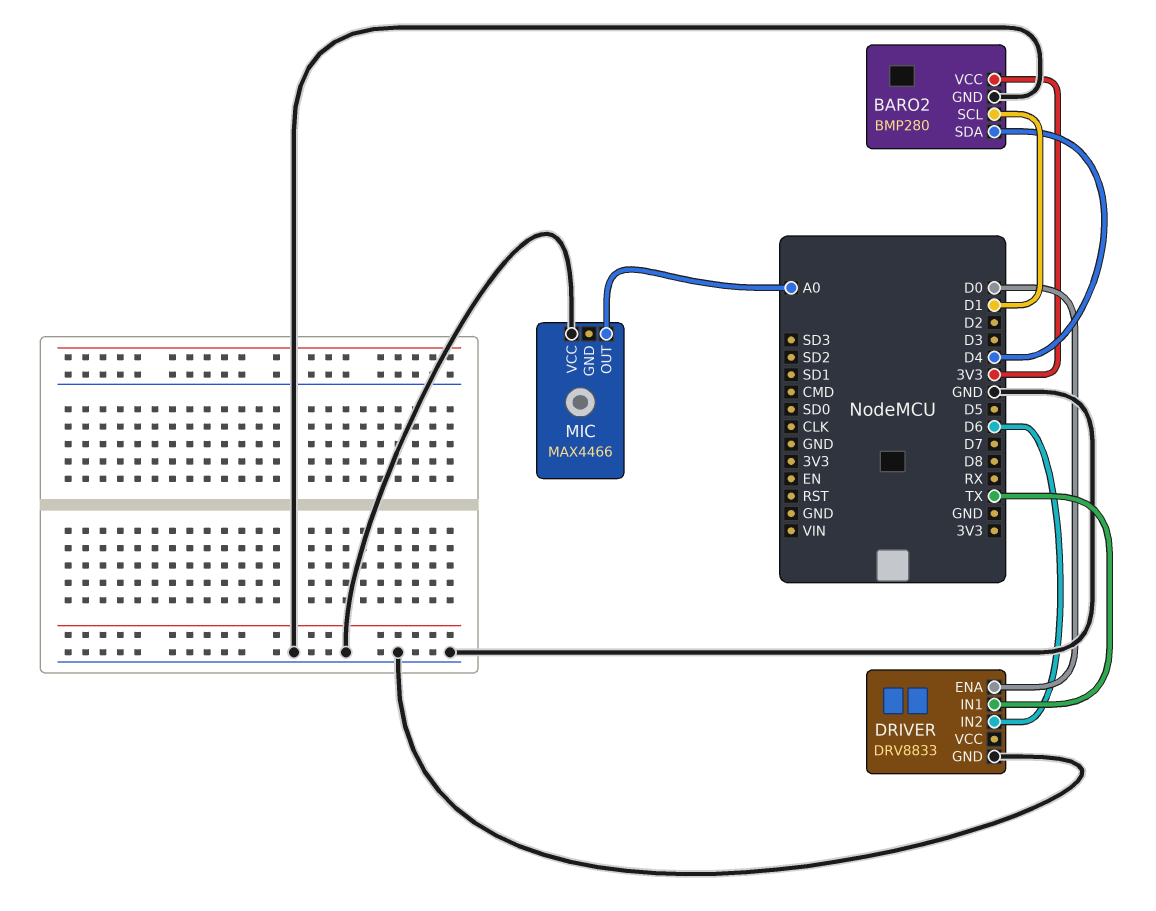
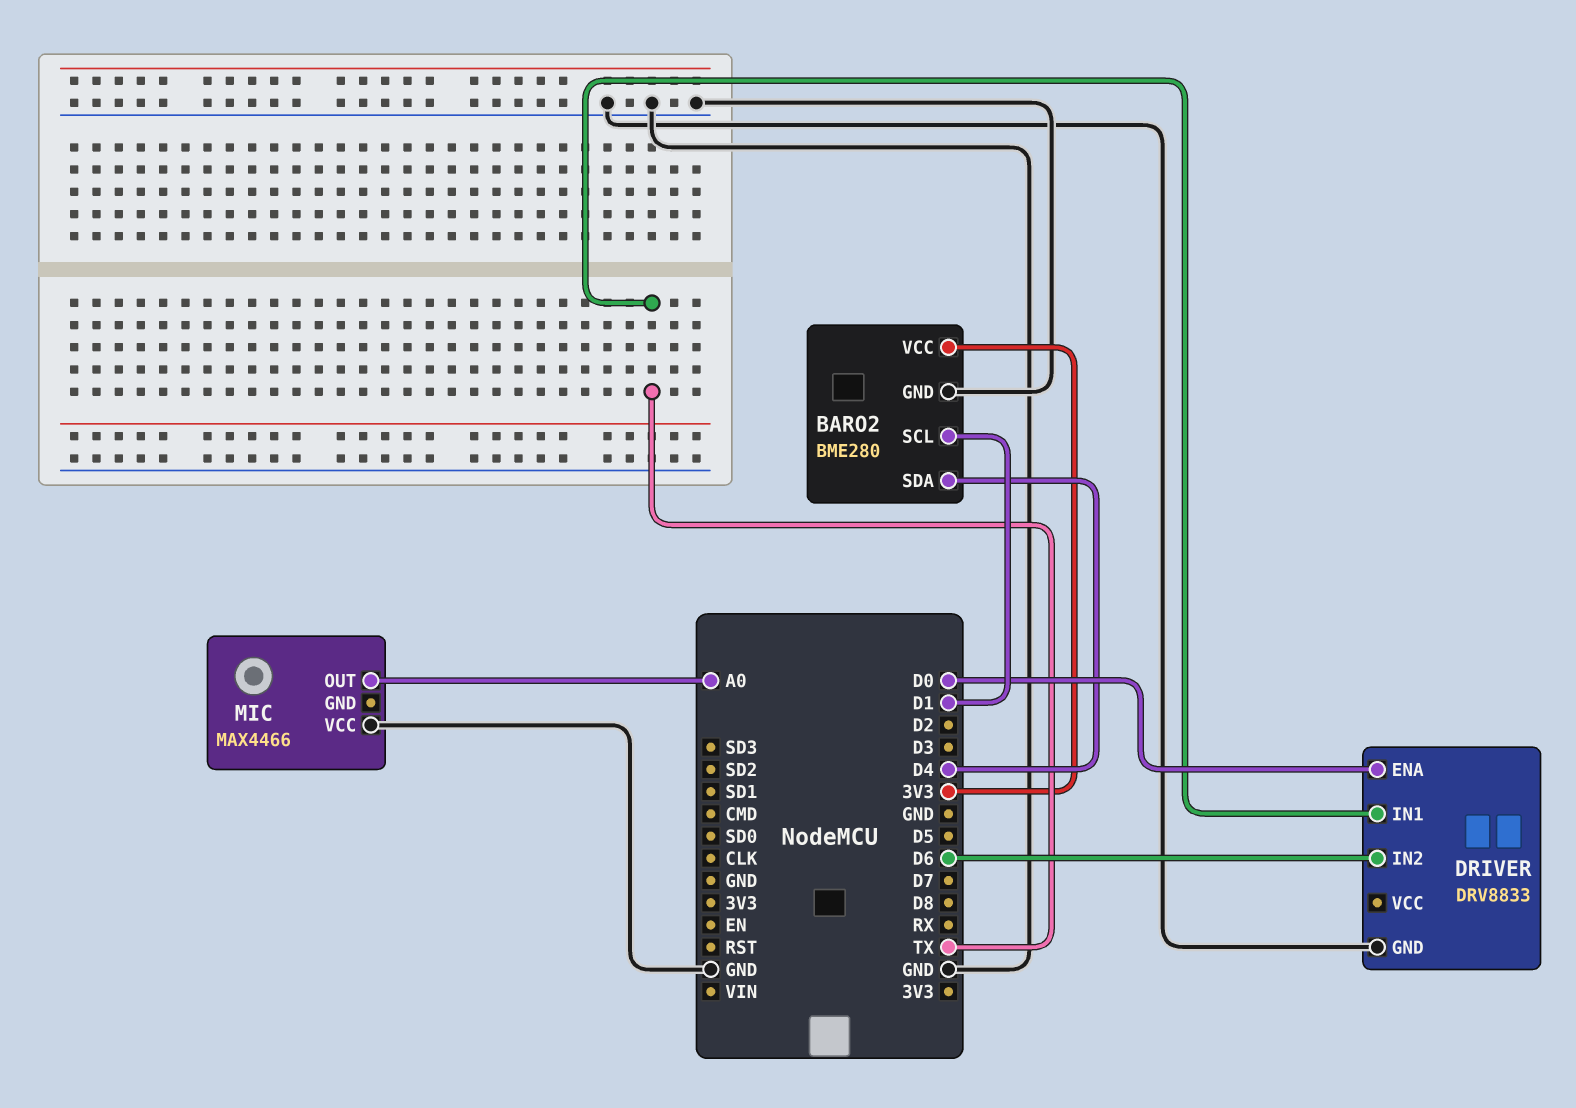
BARO2: BMP280 -> BME280

